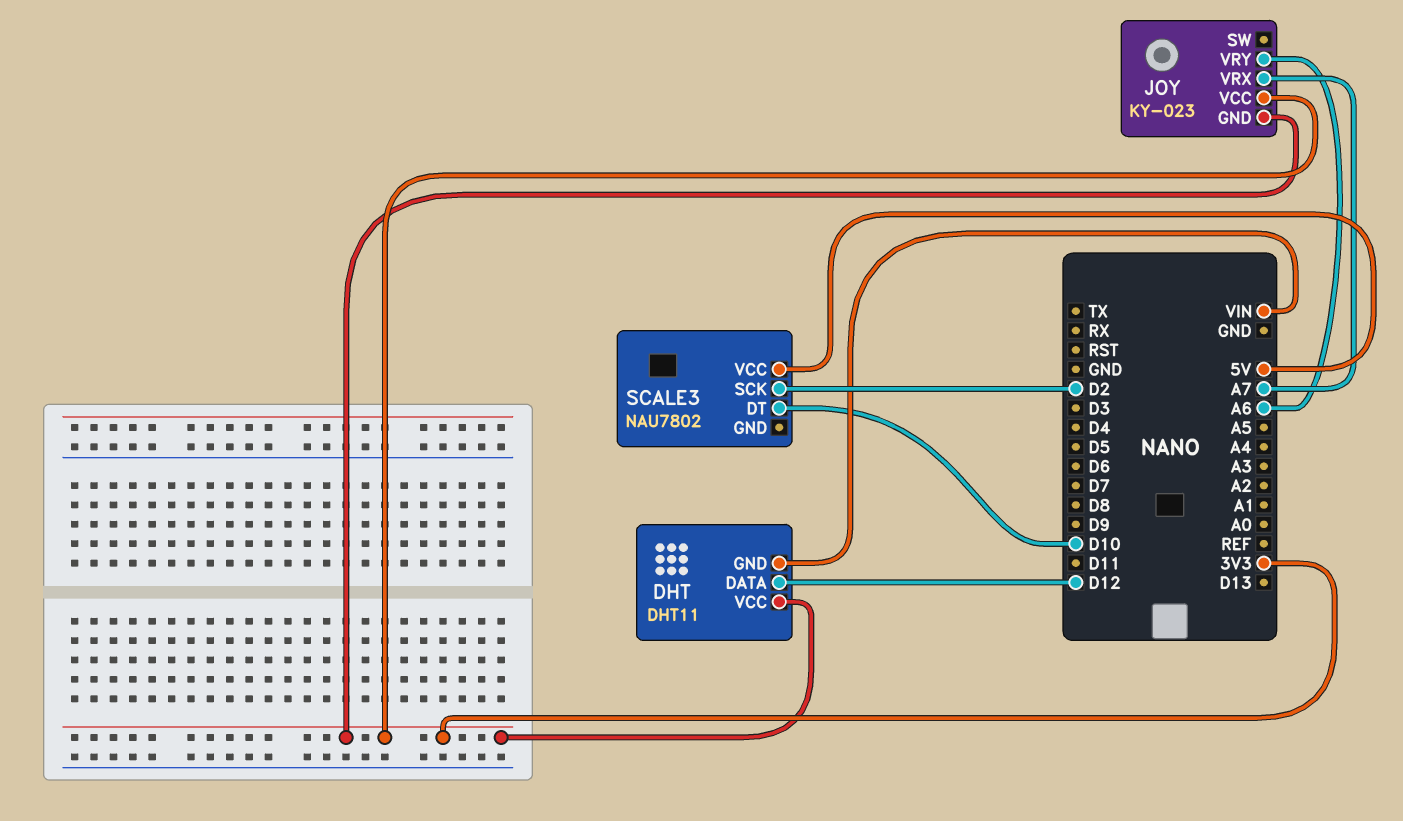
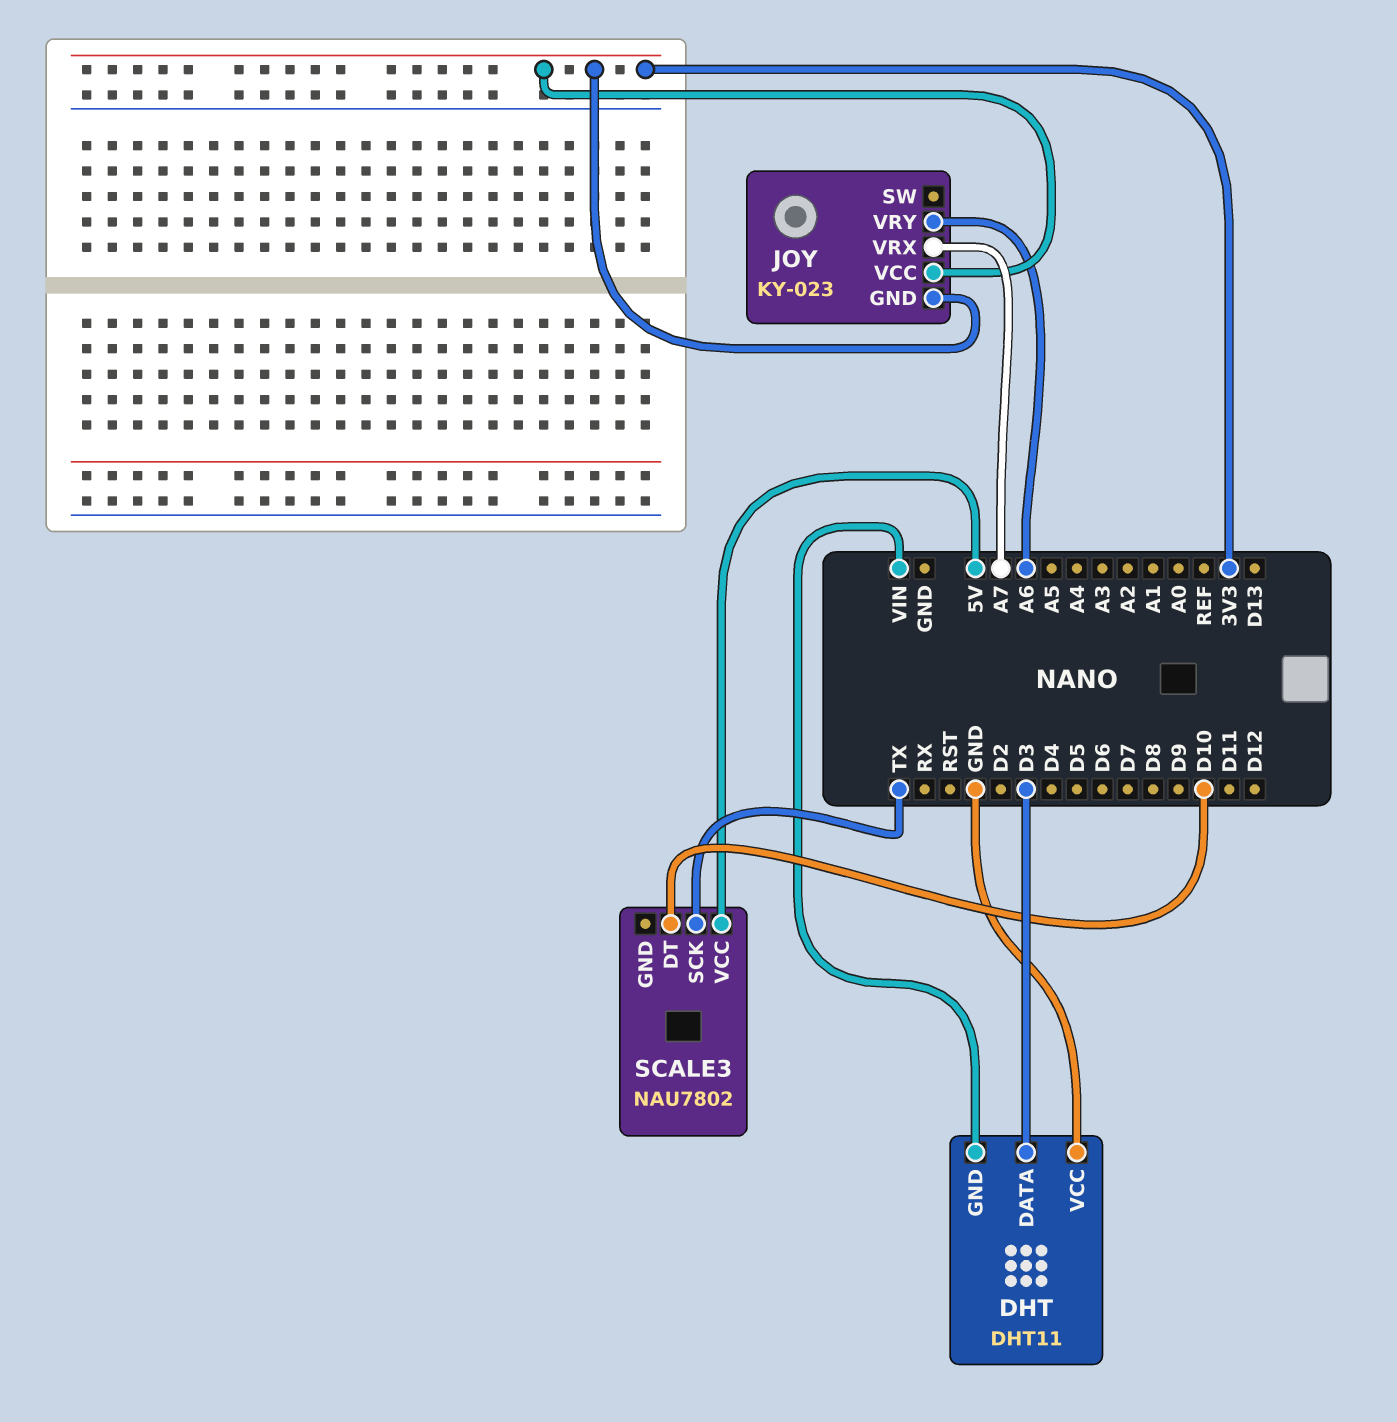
DHT pin DATA: D12 -> D3
DHT pin VCC: 3V3 -> GND
SCALE3 pin SCK: D2 -> TX

